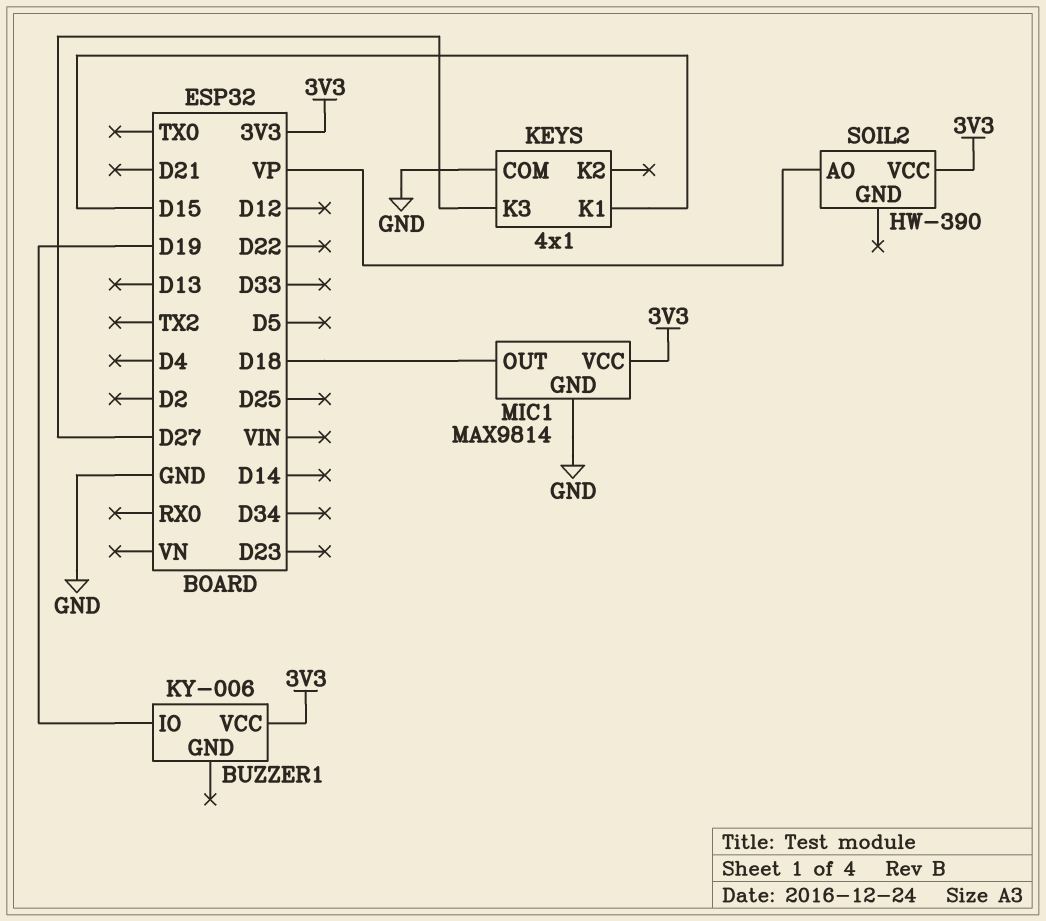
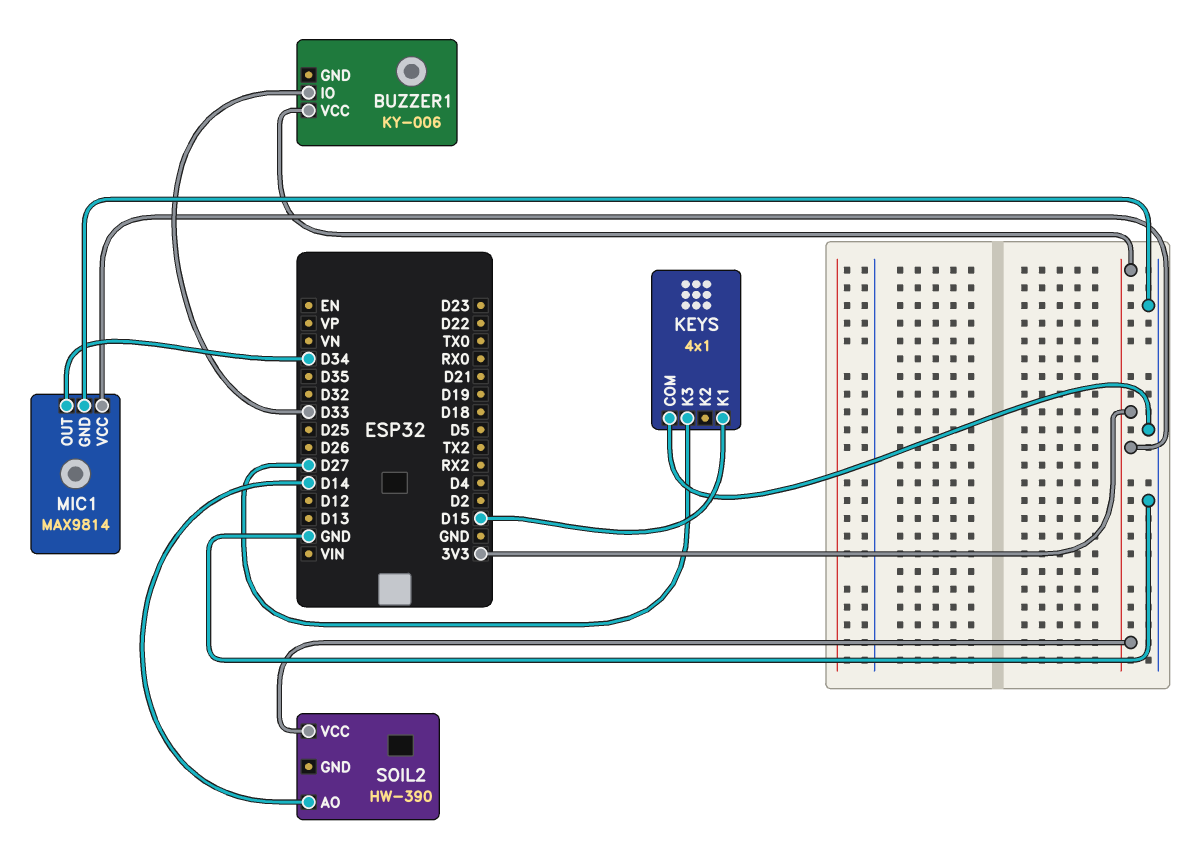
BUZZER1 pin IO: D19 -> D33
MIC1 pin OUT: D18 -> D34
SOIL2 pin AO: VP -> D14

